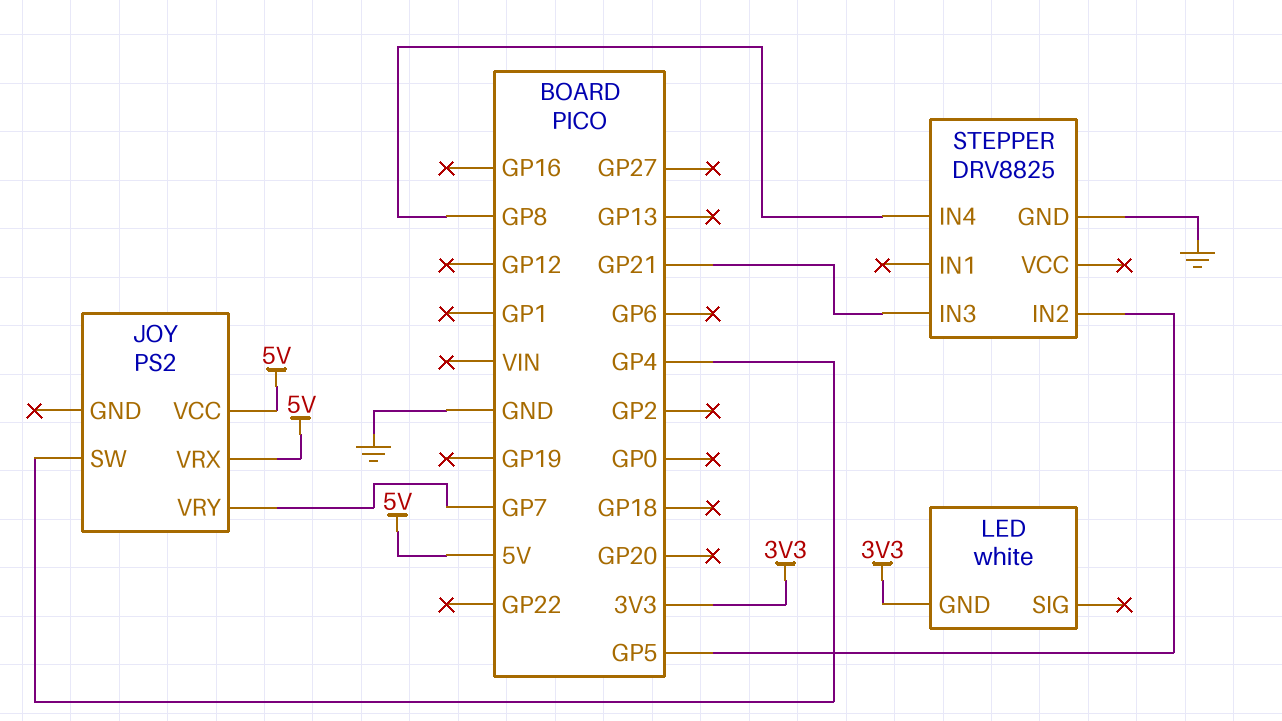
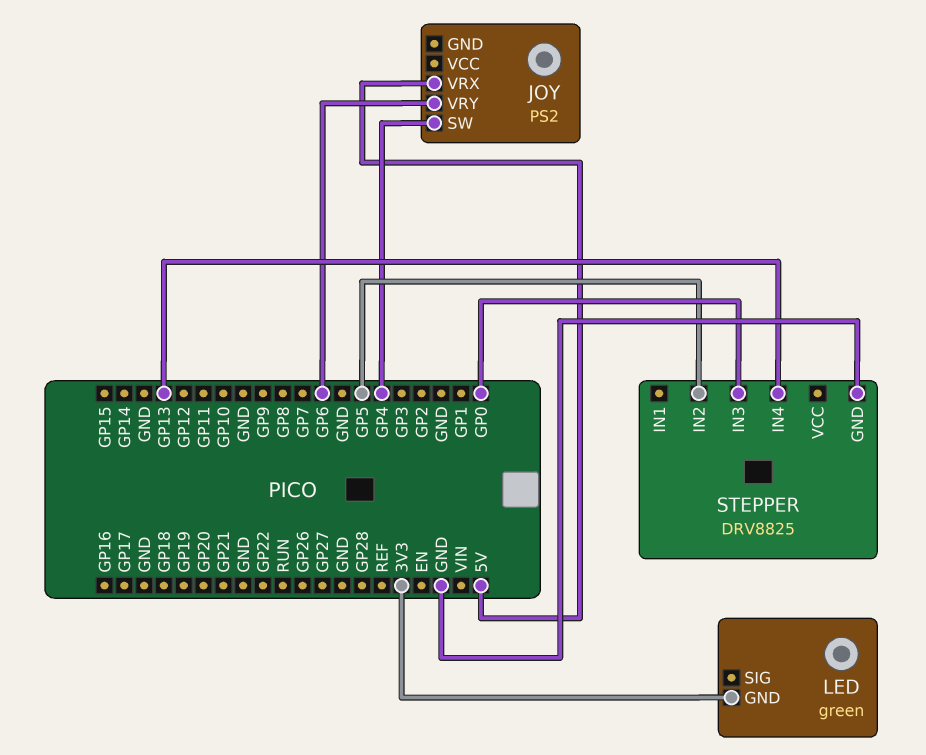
JOY pin VCC: 5V -> none
JOY pin VRY: GP7 -> GP6
LED: white -> green
STEPPER pin IN3: GP21 -> GP0
STEPPER pin IN4: GP8 -> GP13

